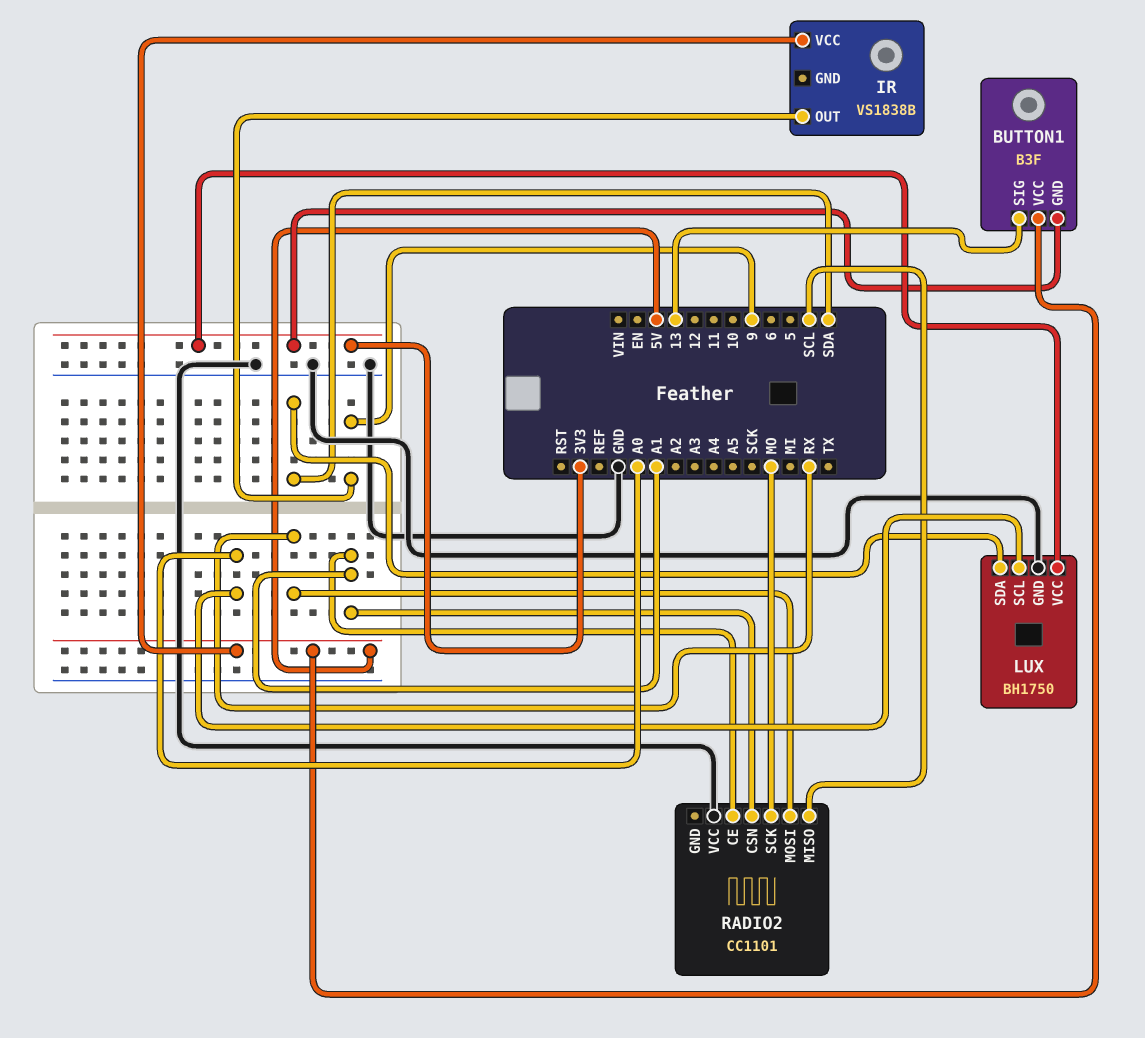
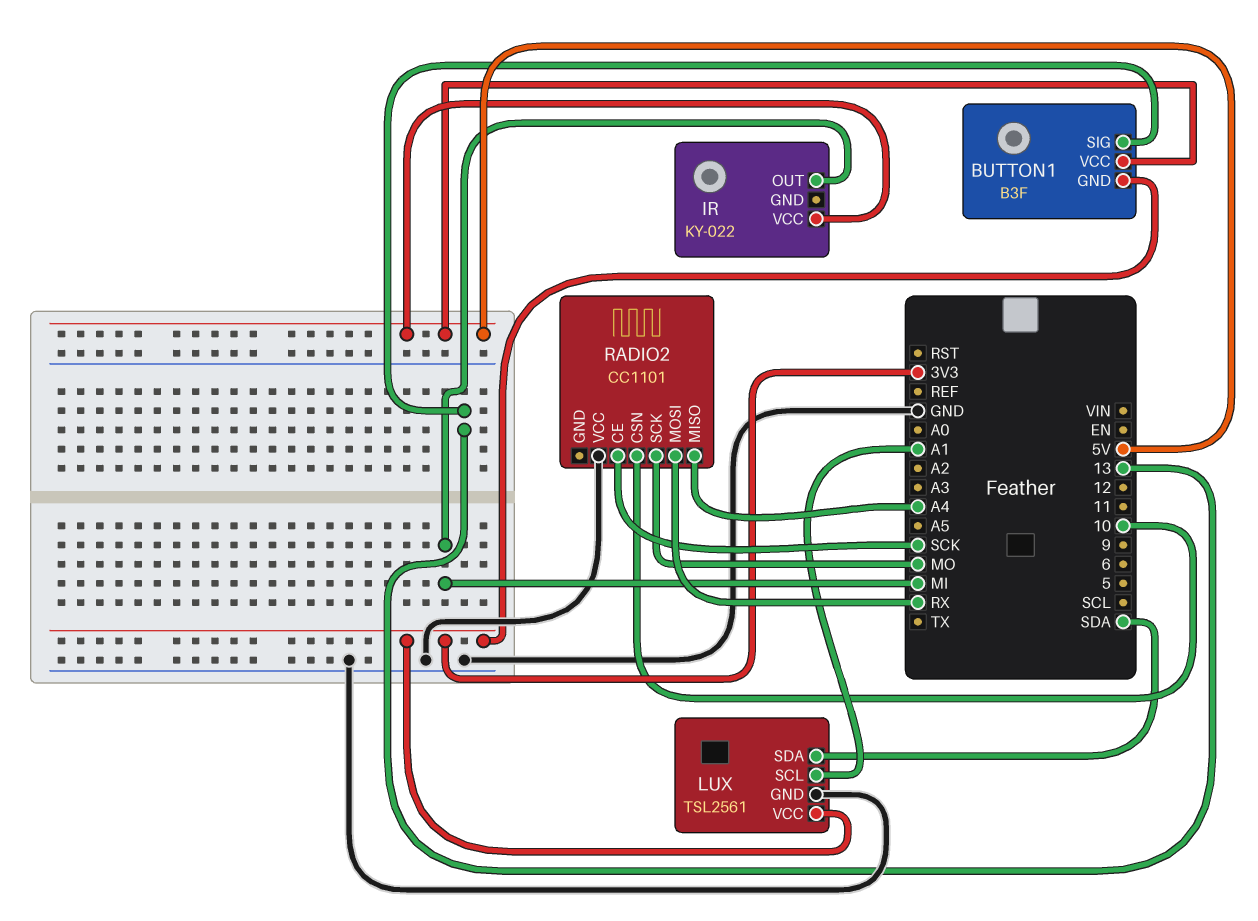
IR: VS1838B -> KY-022
IR pin OUT: 9 -> MI
LUX: BH1750 -> TSL2561
LUX pin SCL: A0 -> A1
RADIO2 pin CE: A1 -> SCK
RADIO2 pin CSN: A1 -> 10
RADIO2 pin MISO: SCL -> A4

